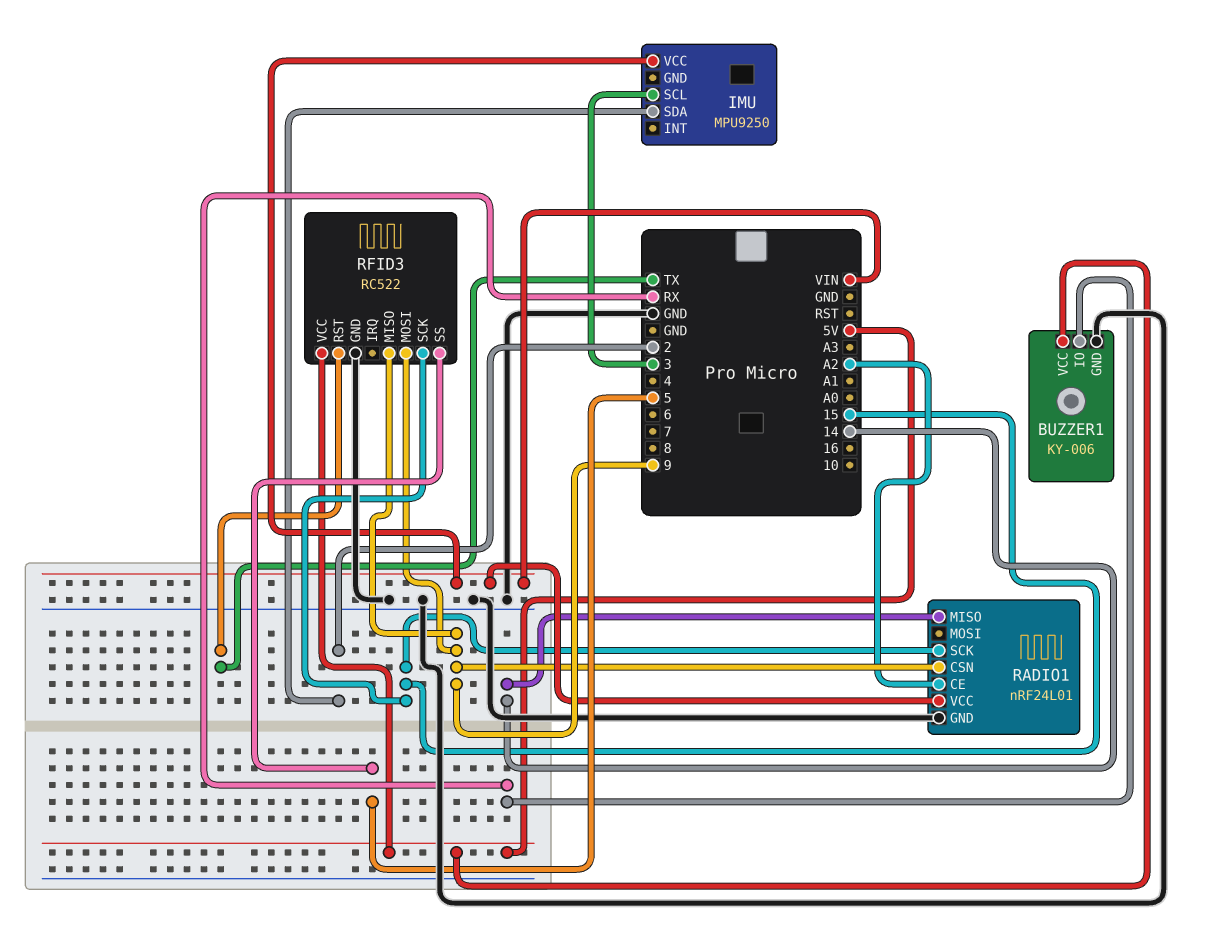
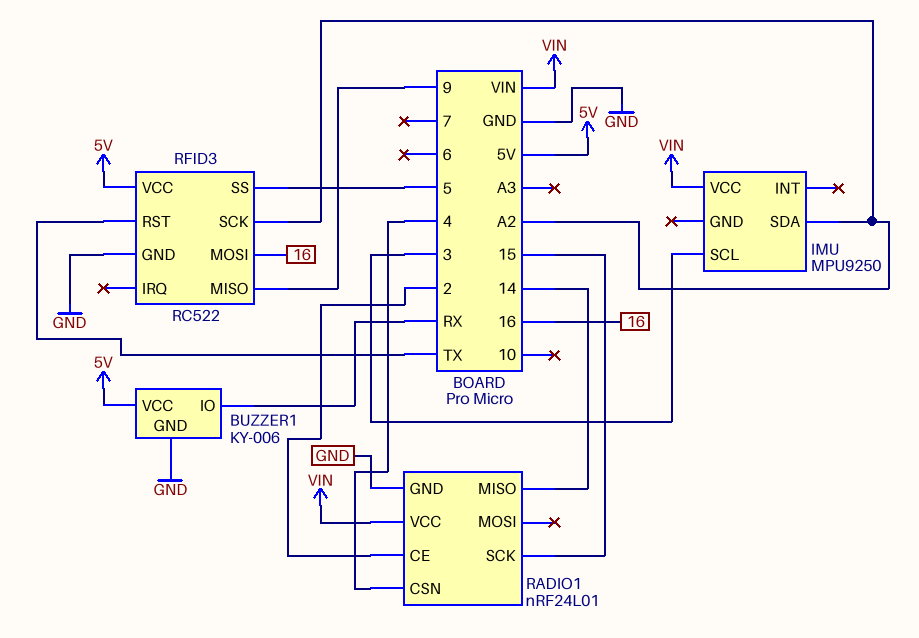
IMU pin SDA: 2 -> A2
RADIO1 pin CE: A2 -> 2
RADIO1 pin CSN: 9 -> 4
RFID3 pin MOSI: 9 -> 16
RFID3 pin SCK: 15 -> A2

